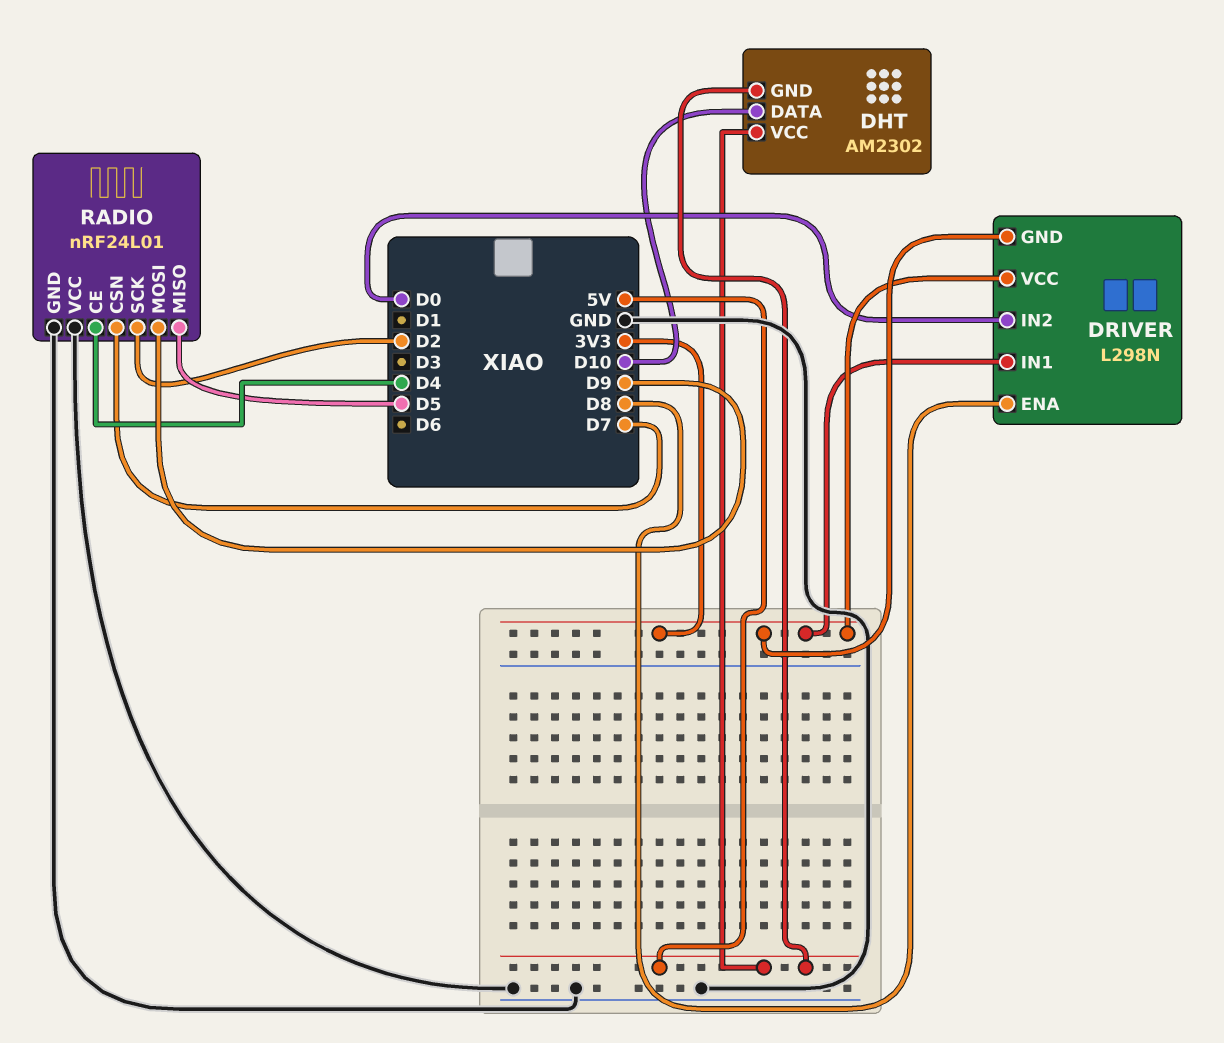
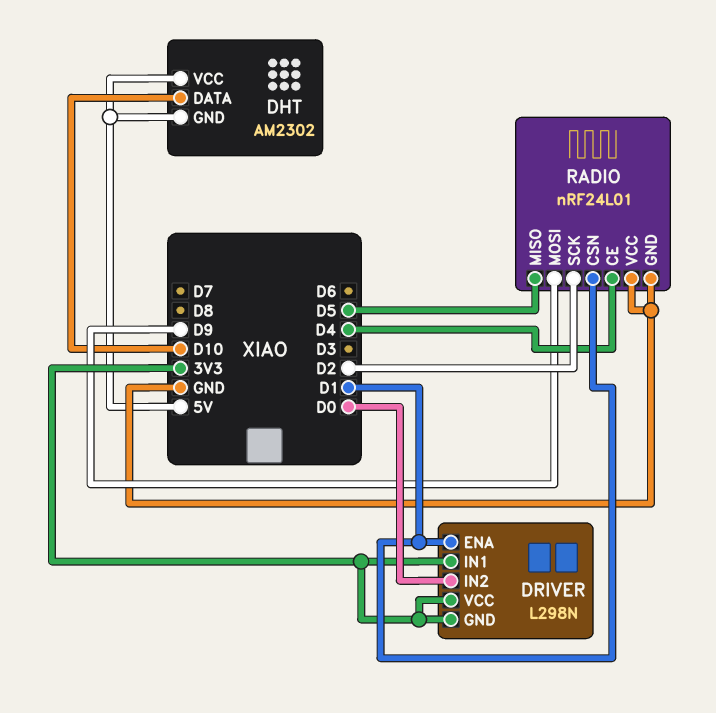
DRIVER pin ENA: D8 -> D1
RADIO pin CSN: D7 -> D1

